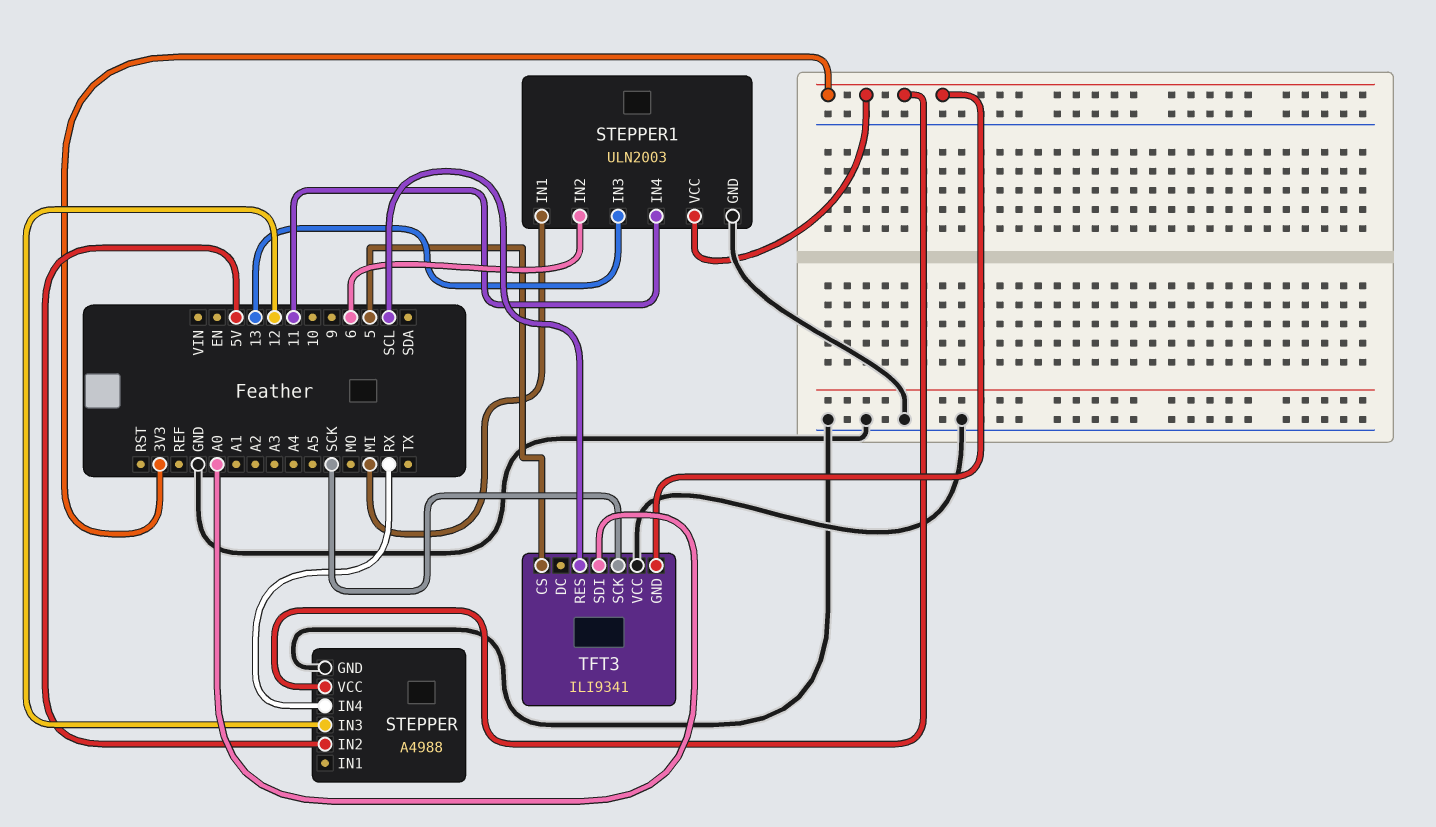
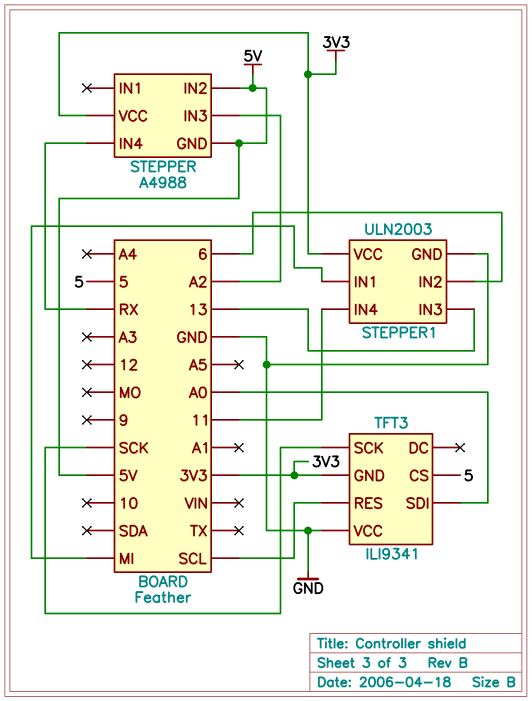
STEPPER pin GND: GND -> 5V
STEPPER pin IN3: 12 -> A2

